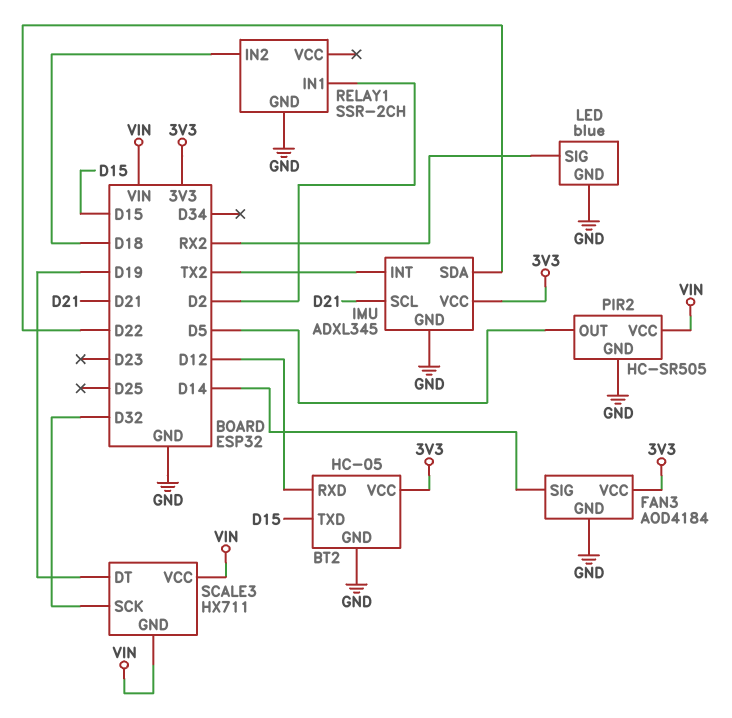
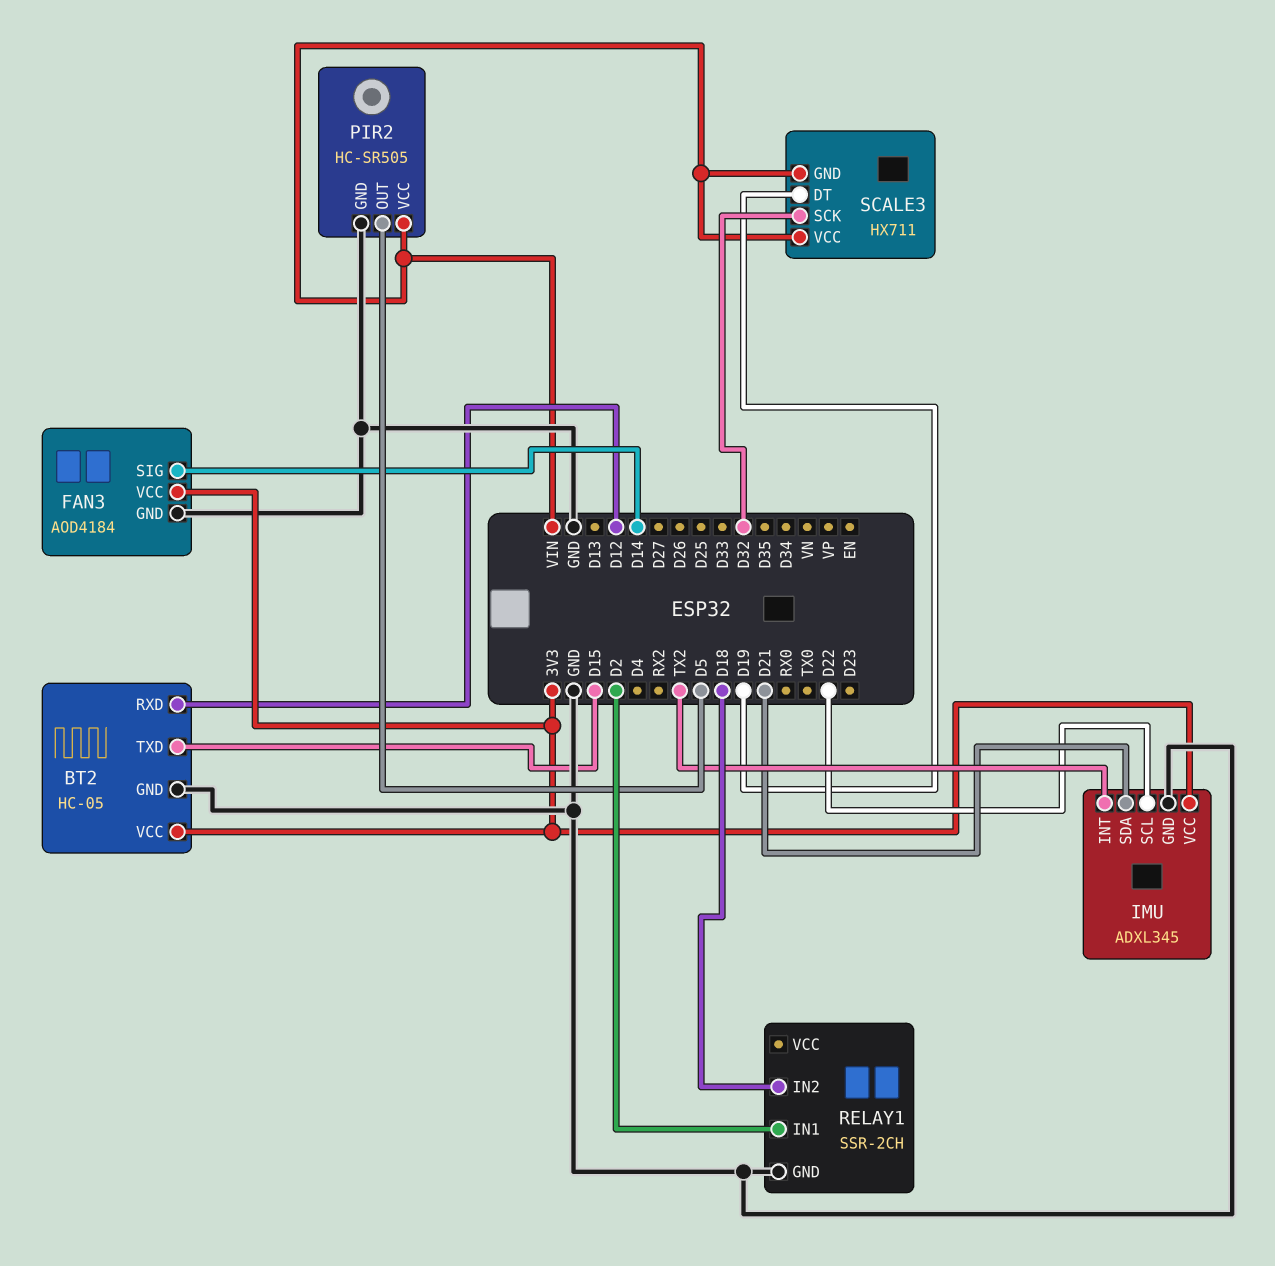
IMU pin SCL: D21 -> D22
IMU pin SDA: D22 -> D21
LED: blue -> none
LED pin GND: GND -> none
LED pin SIG: RX2 -> none

